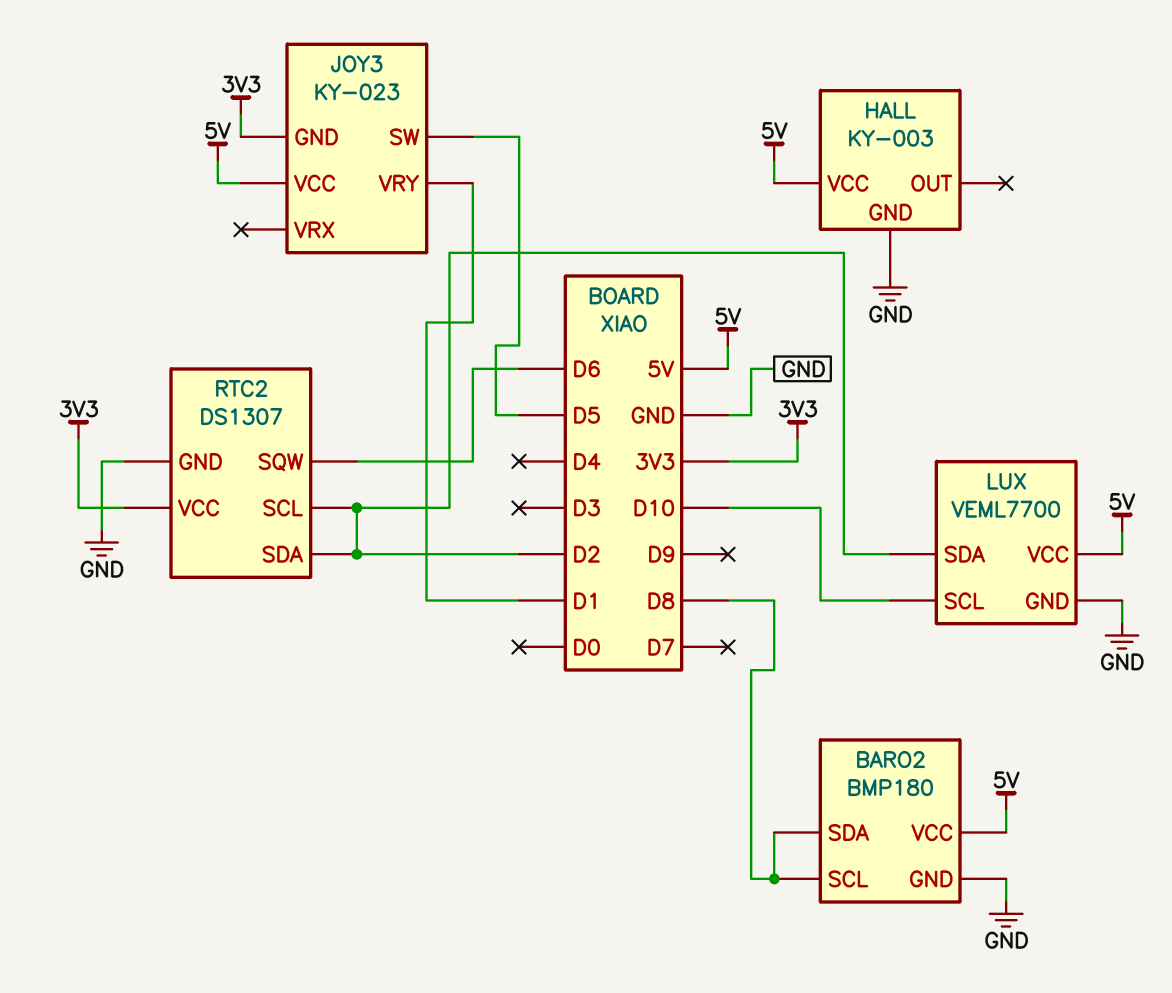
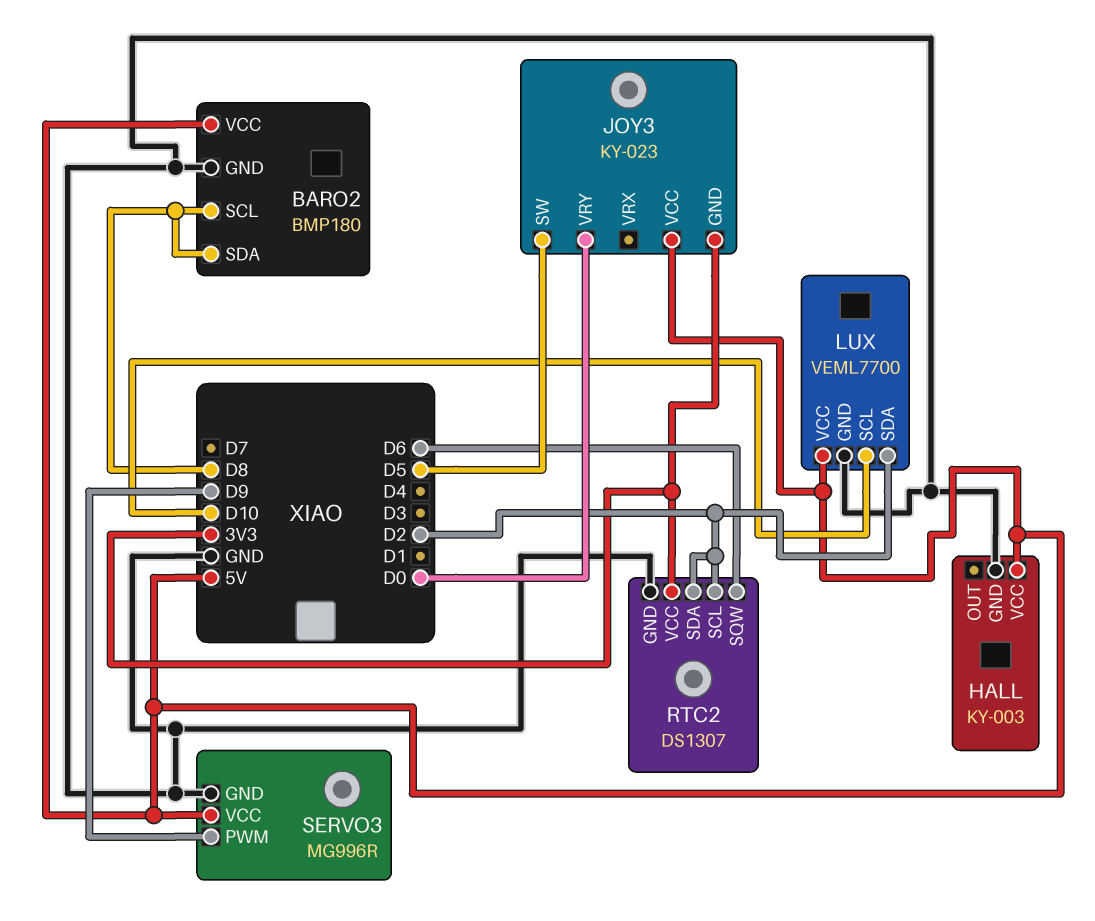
JOY3 pin VRY: D1 -> D0
SERVO3: none -> MG996R
SERVO3 pin GND: none -> GND
SERVO3 pin PWM: none -> D9
SERVO3 pin VCC: none -> 5V

